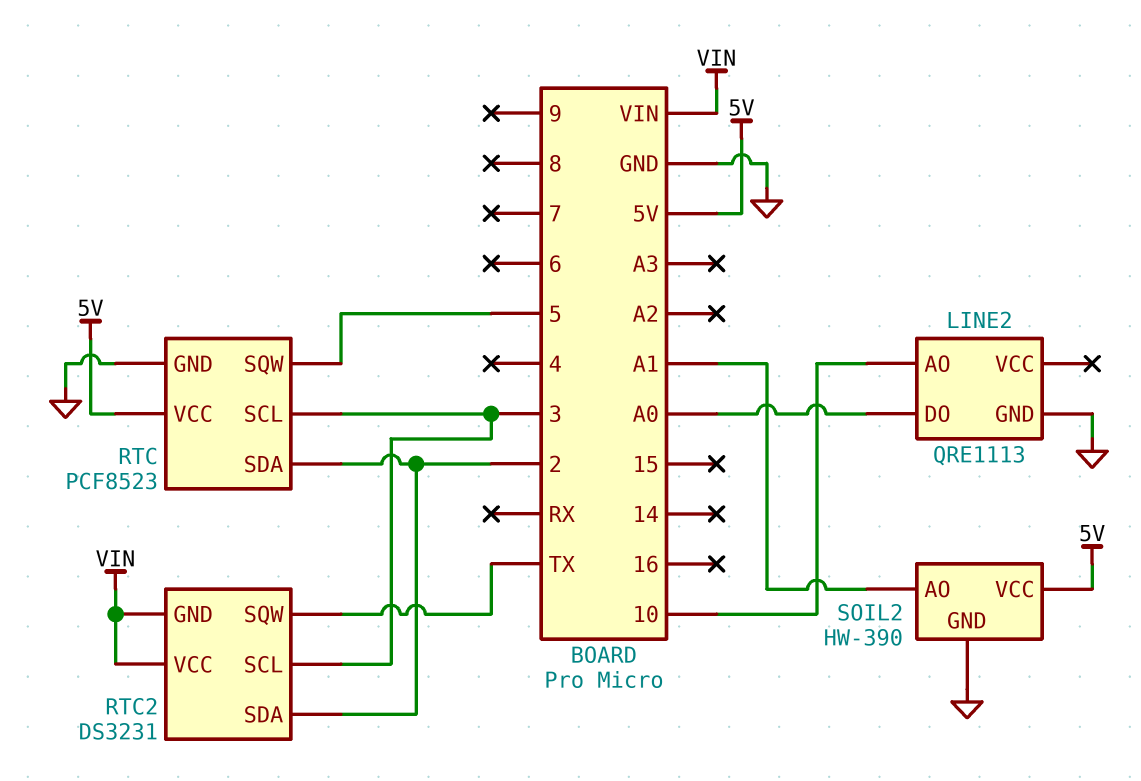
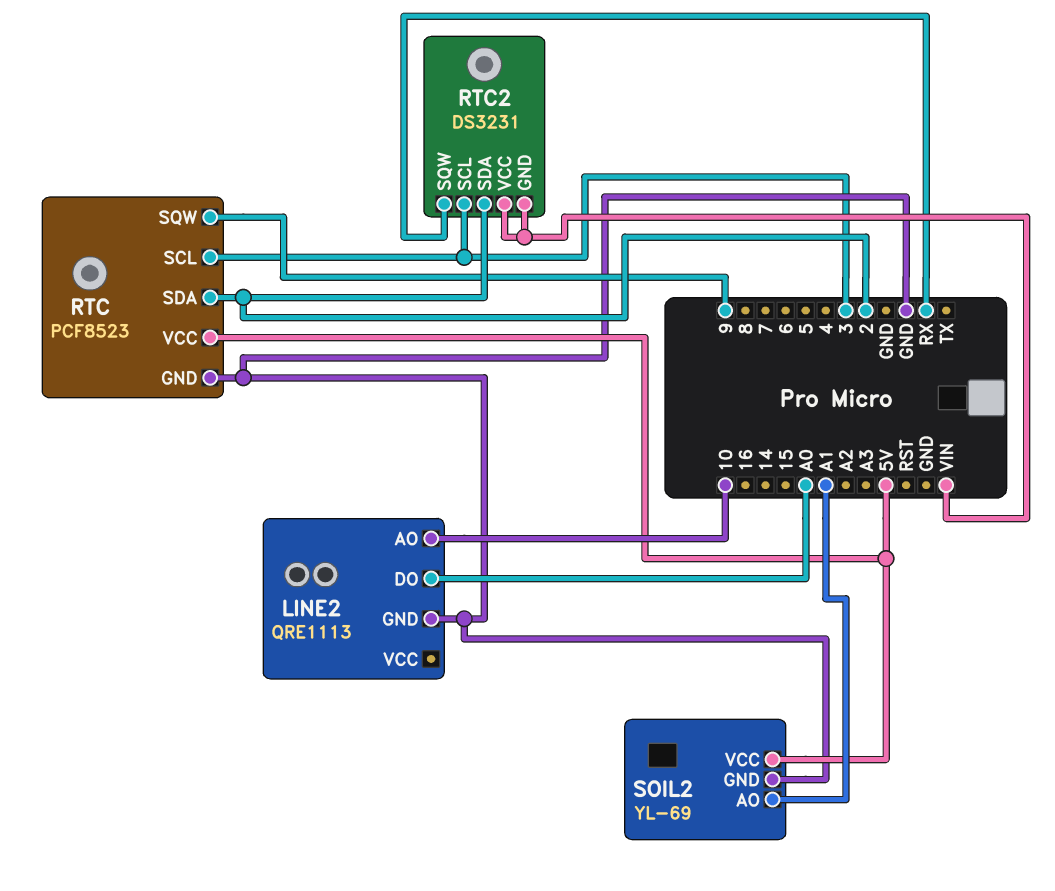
RTC pin SQW: 5 -> 9
RTC2 pin SQW: TX -> RX
SOIL2: HW-390 -> YL-69

